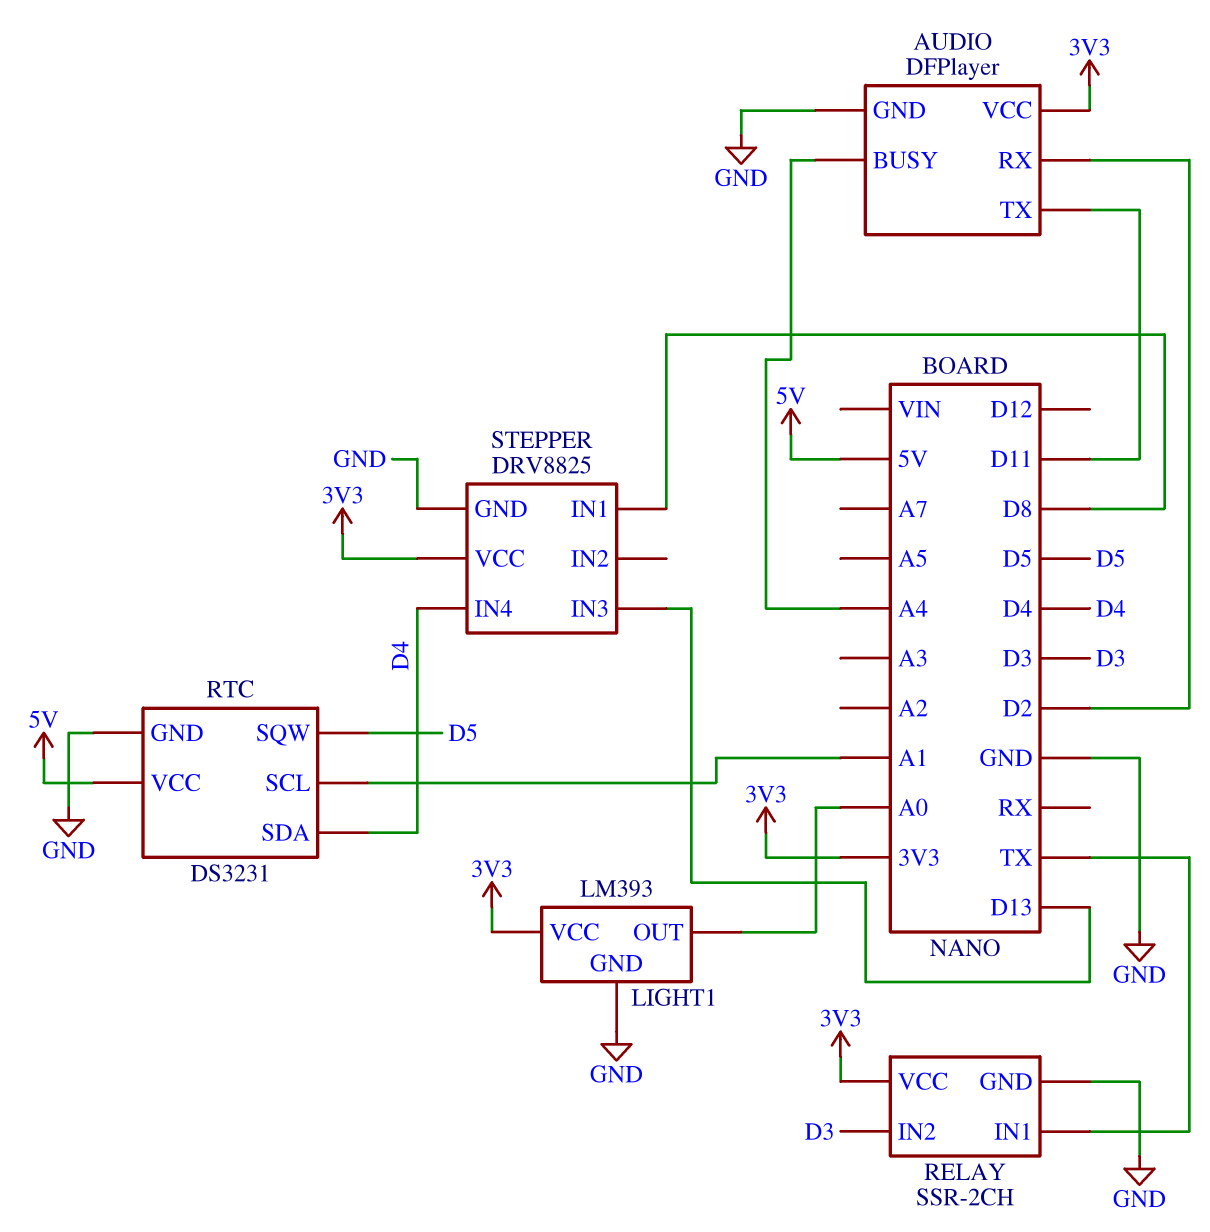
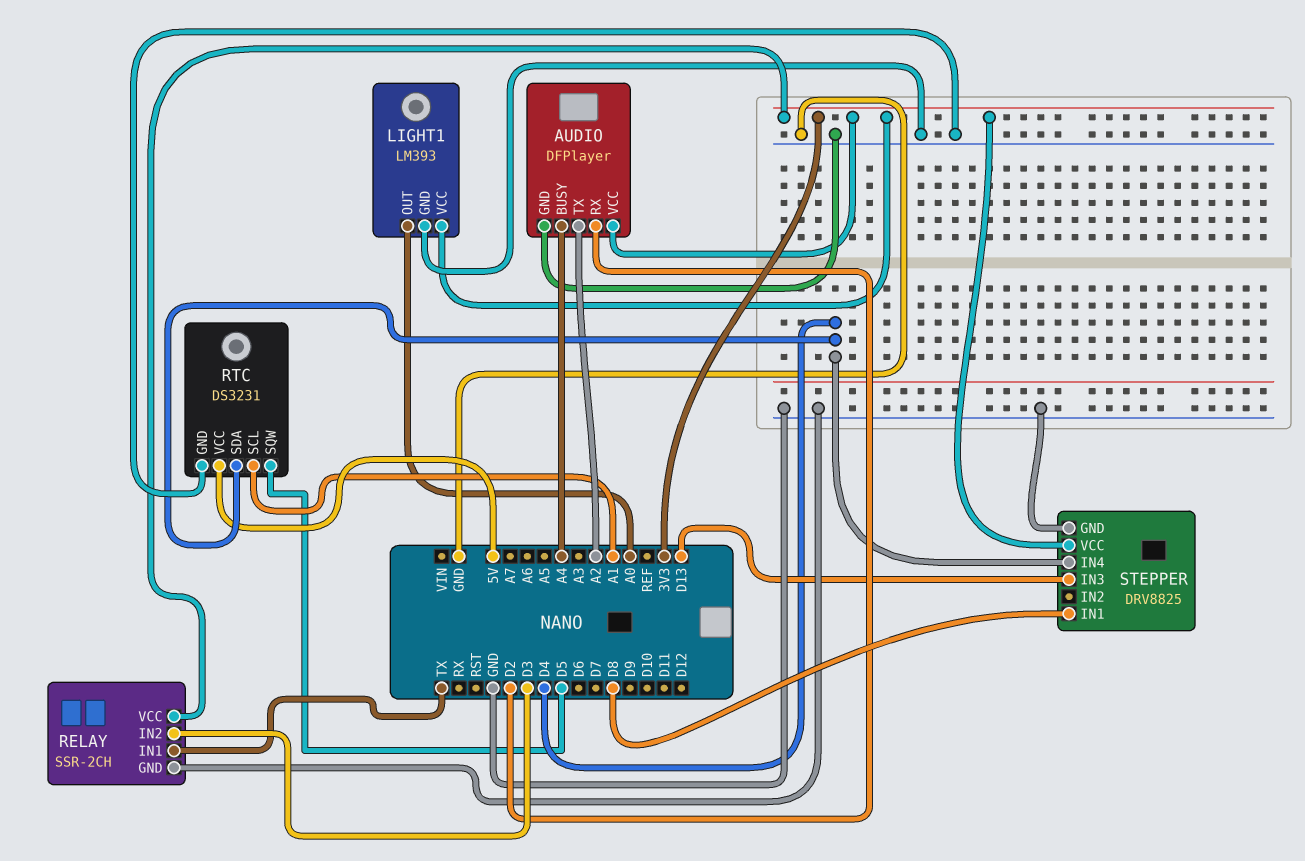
AUDIO pin TX: D11 -> A2

